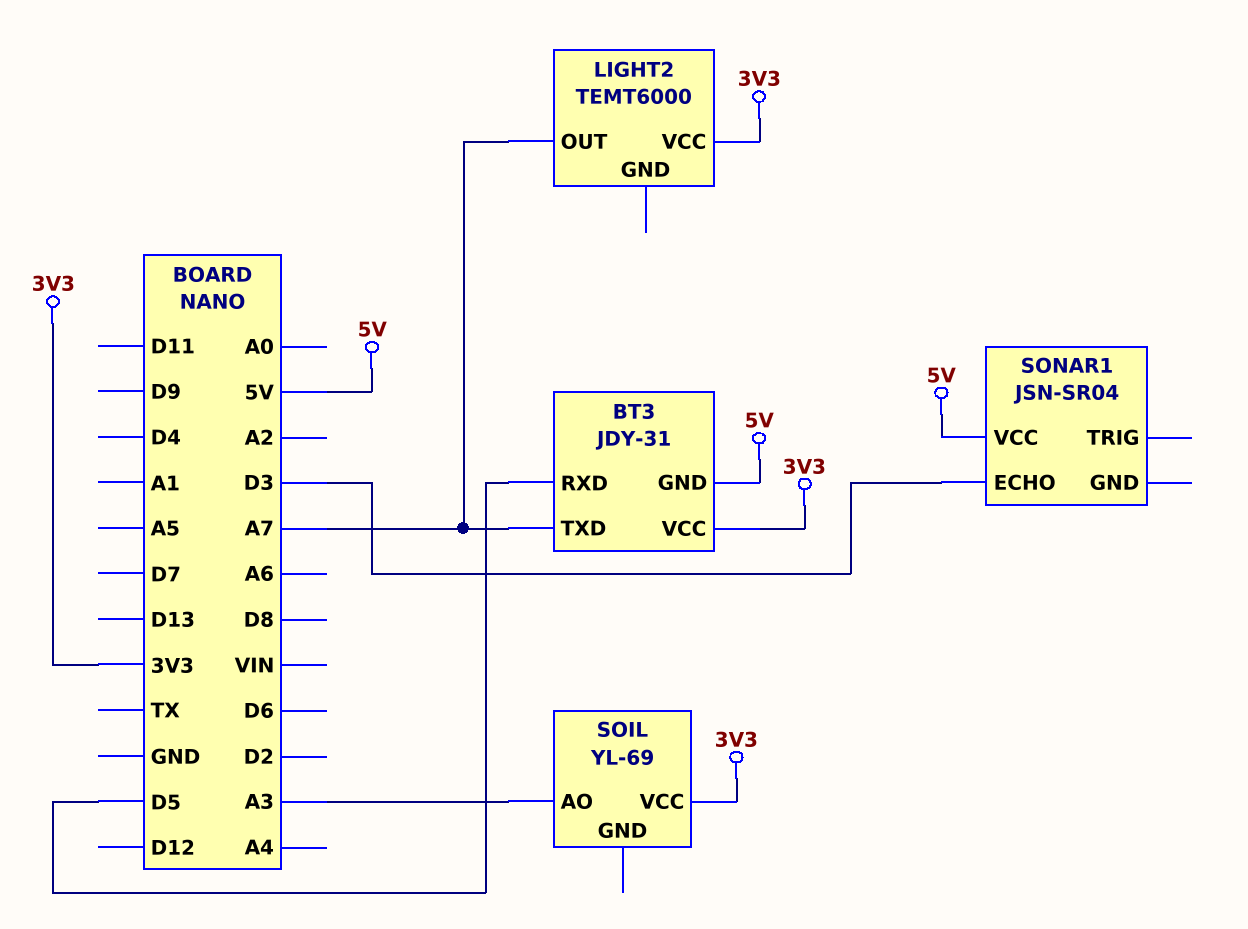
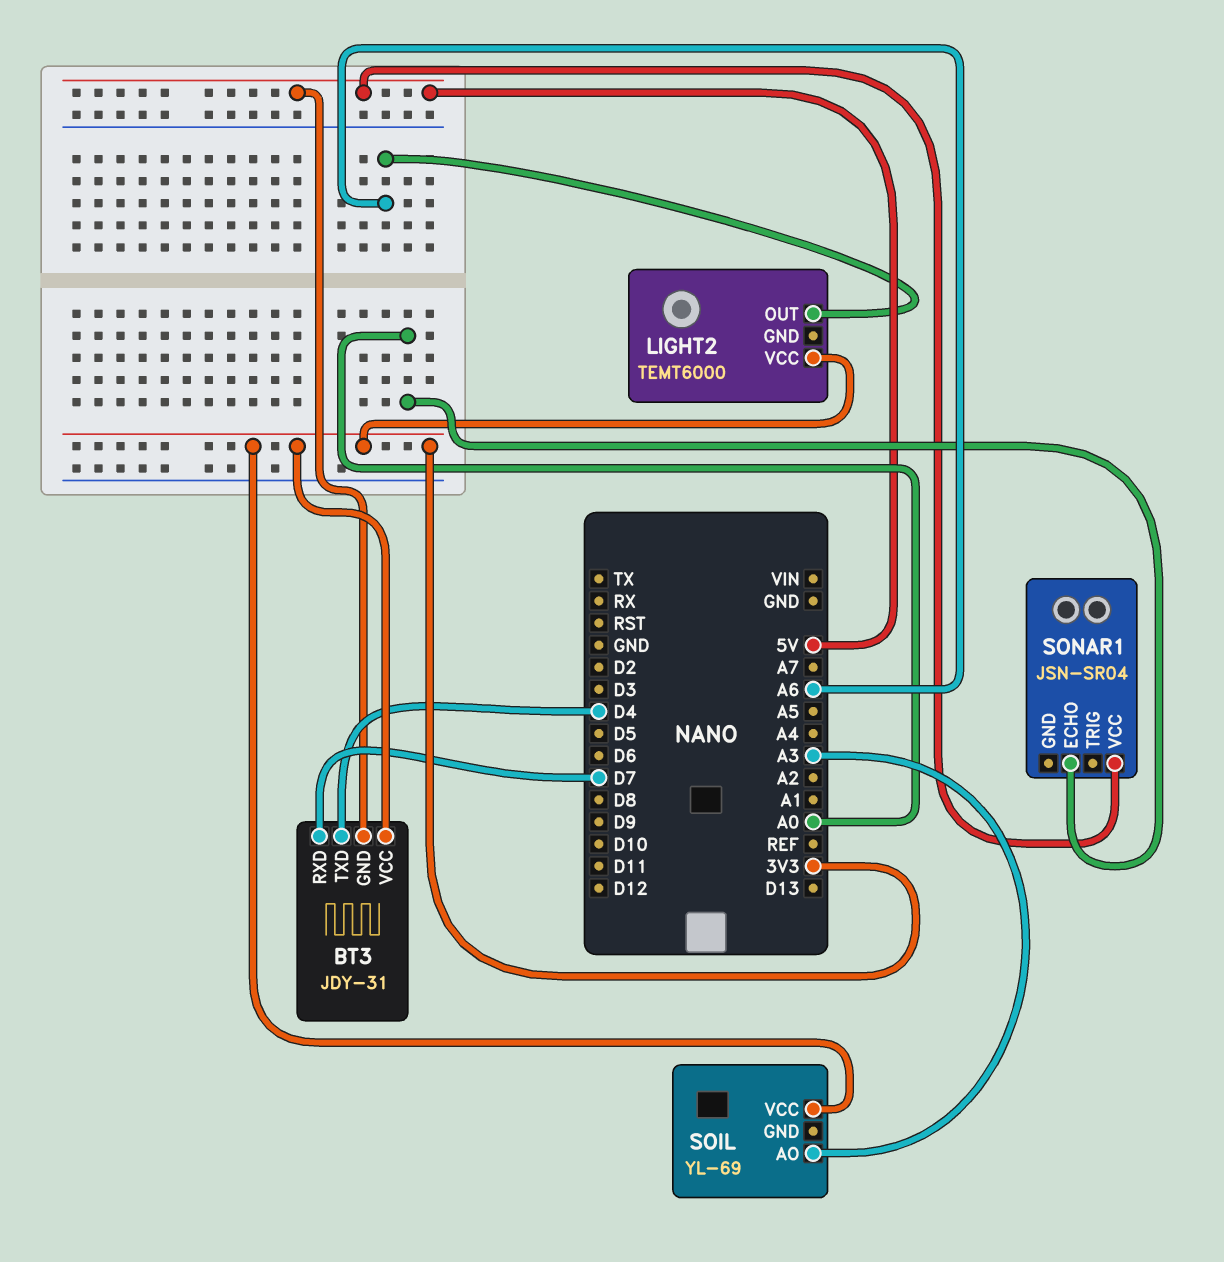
BT3 pin RXD: D5 -> D7
BT3 pin TXD: A7 -> D4
LIGHT2 pin OUT: A7 -> A6
SONAR1 pin ECHO: D3 -> A0

